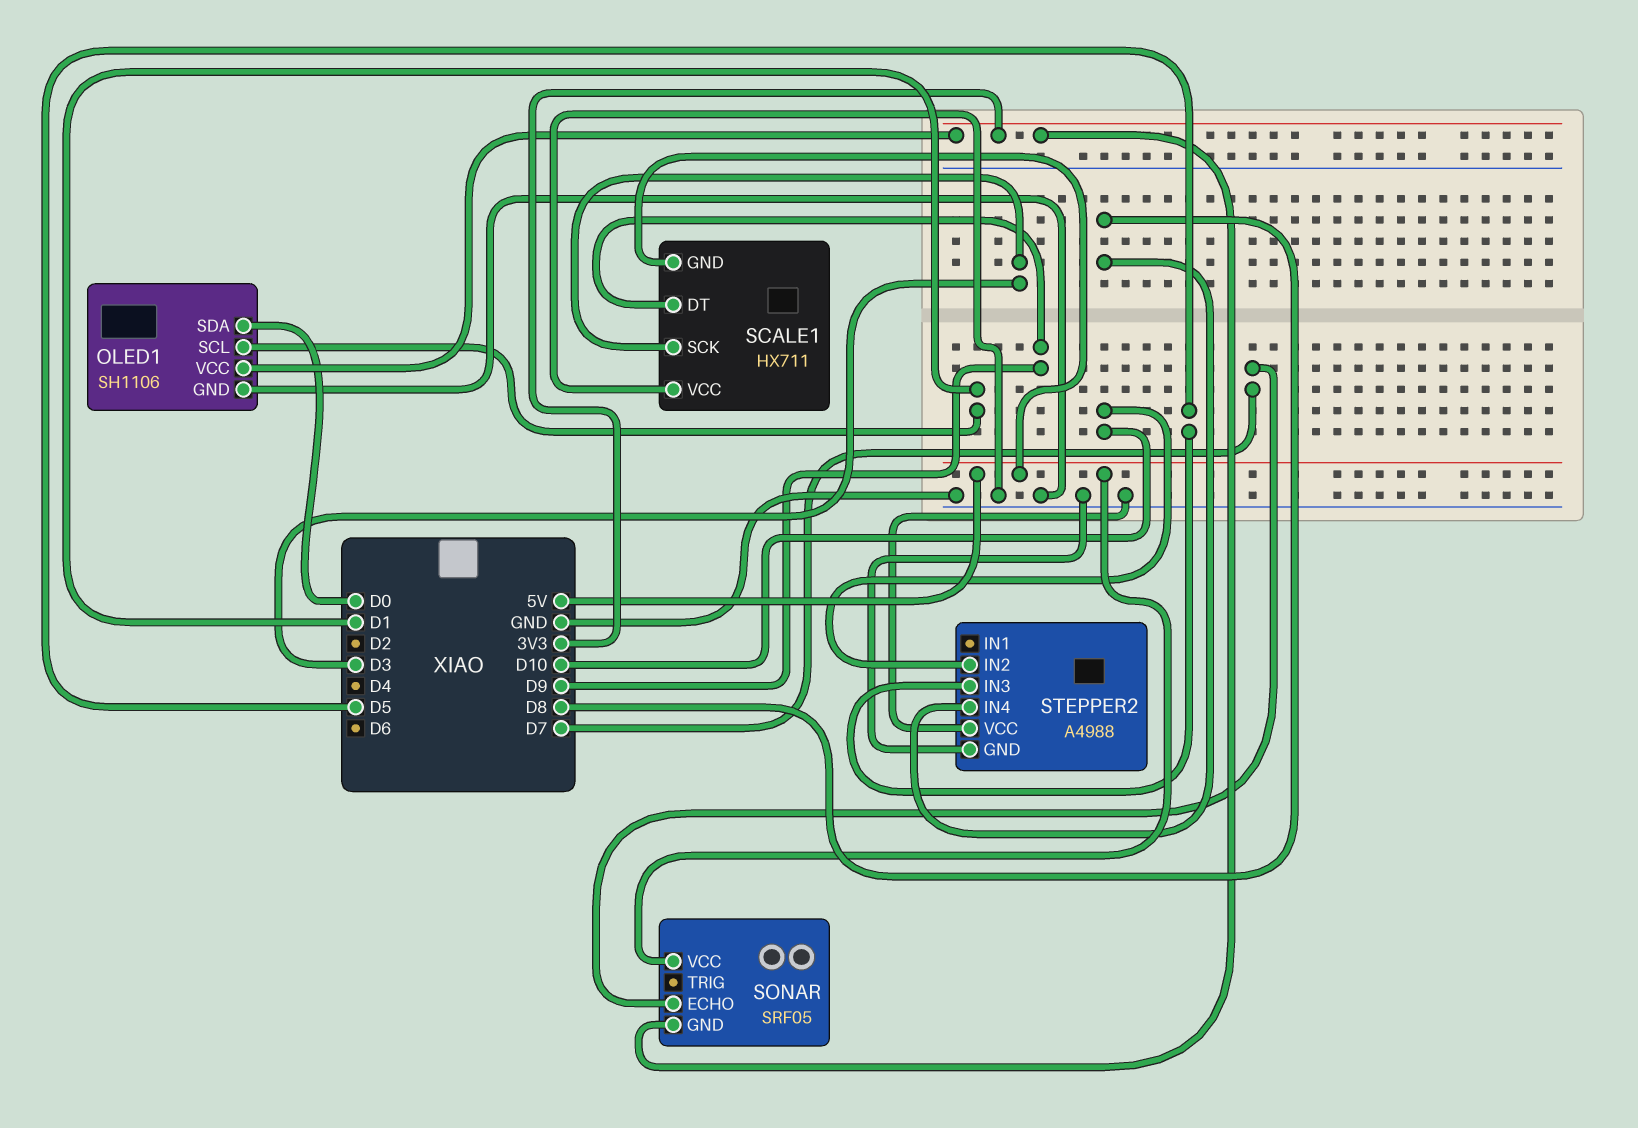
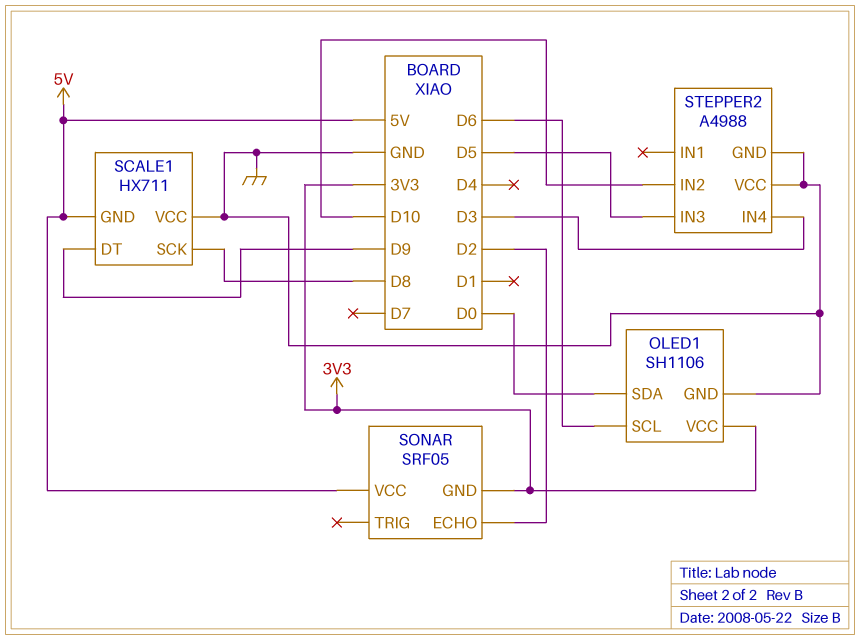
OLED1 pin SCL: D1 -> D6
SCALE1 pin SCK: D3 -> D8
SONAR pin ECHO: D7 -> D2
STEPPER2 pin IN4: D8 -> D3

